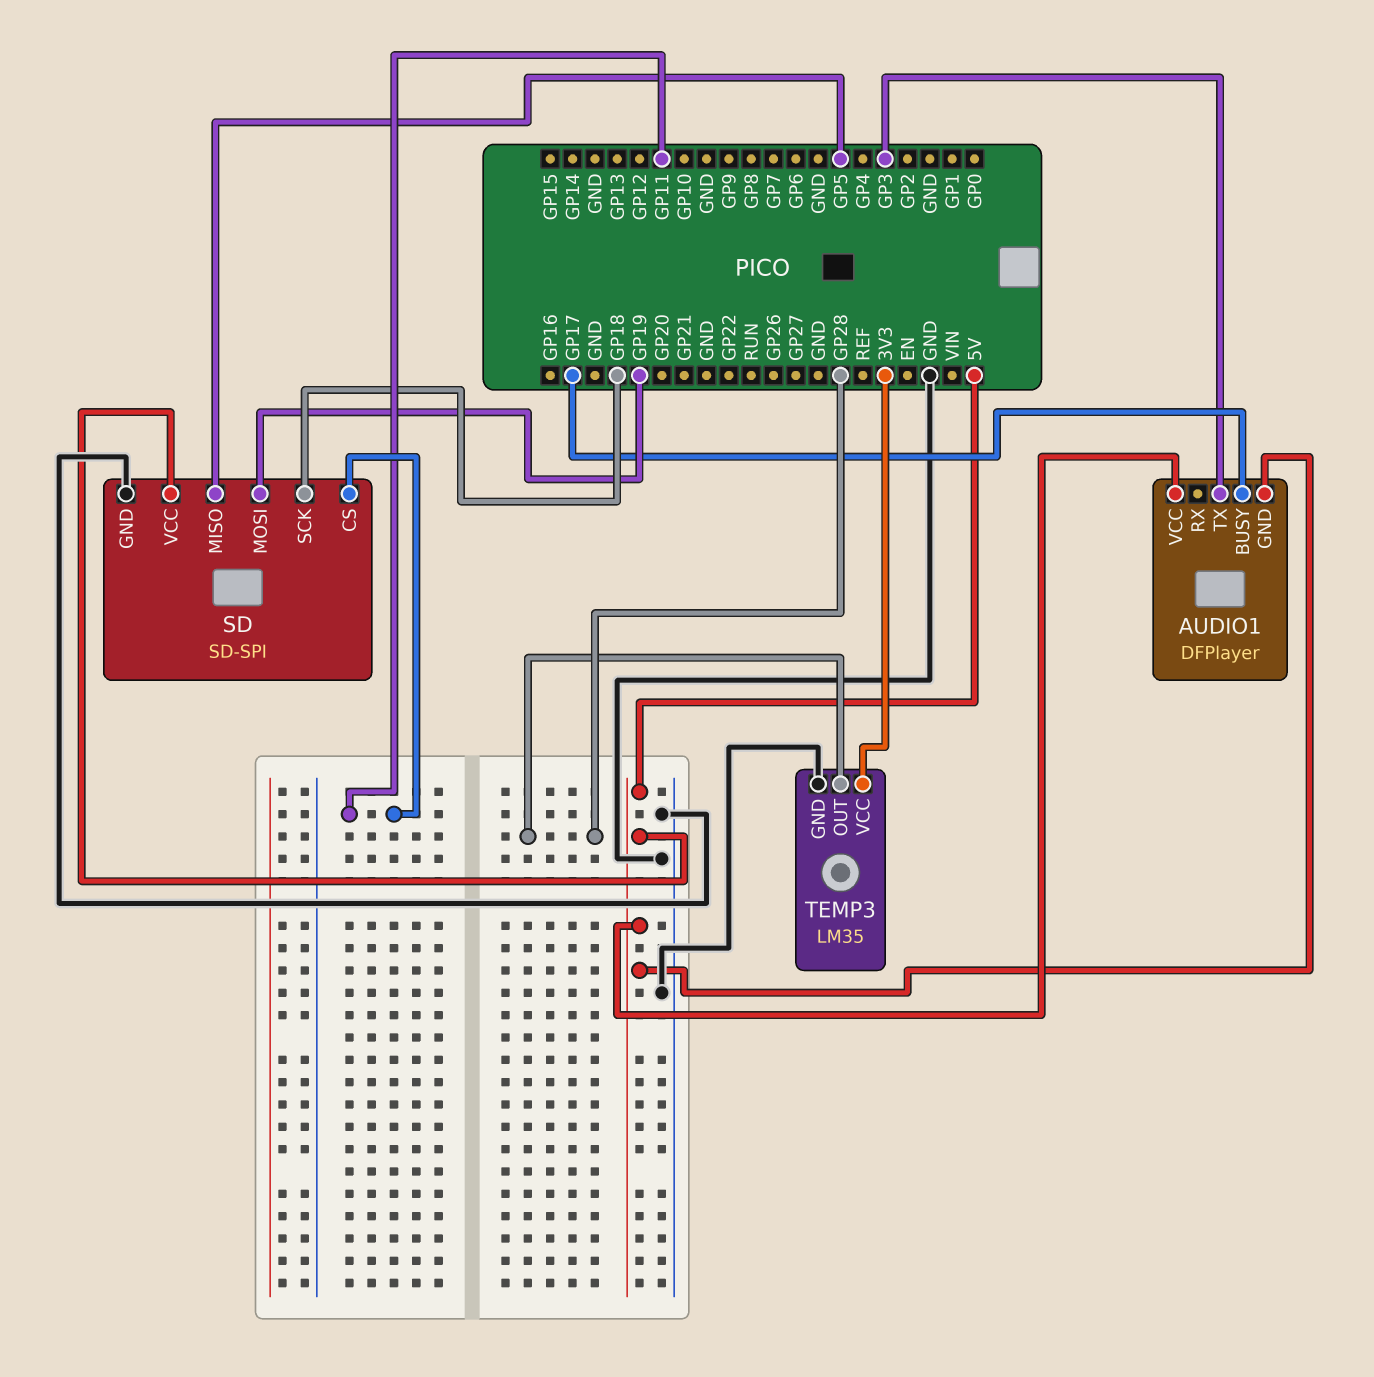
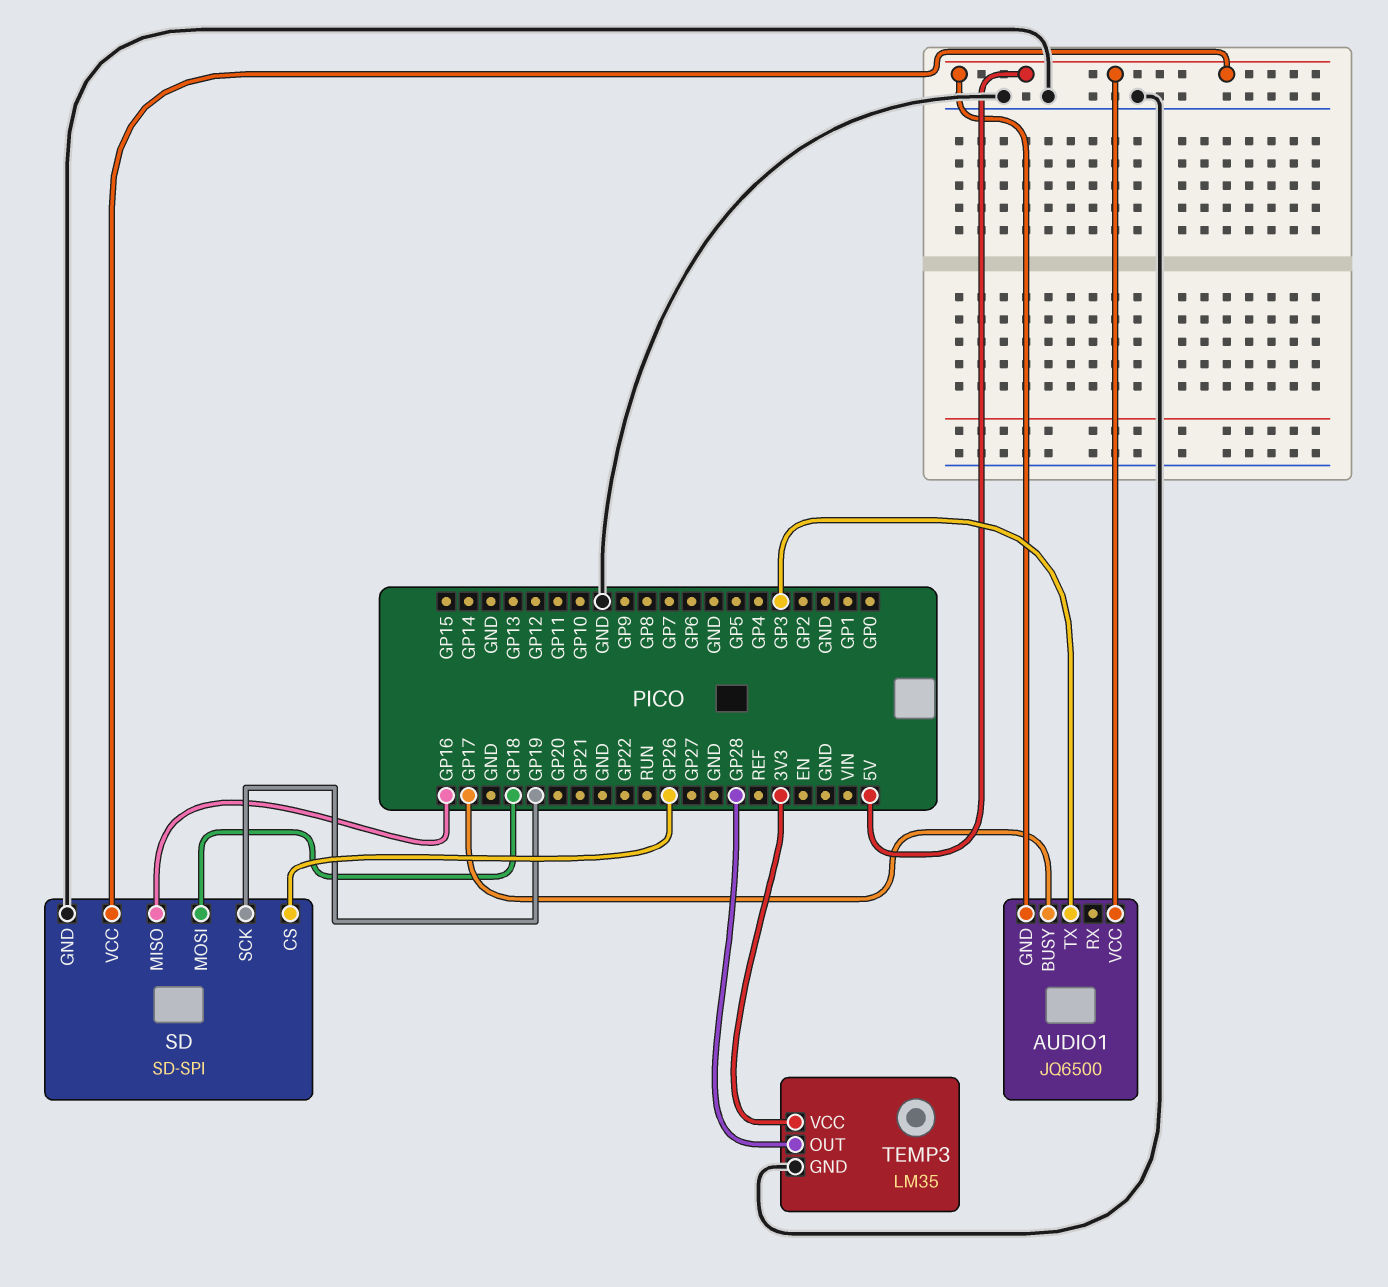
AUDIO1: DFPlayer -> JQ6500
SD pin CS: GP11 -> GP26
SD pin MISO: GP5 -> GP16
SD pin MOSI: GP19 -> GP18
SD pin SCK: GP18 -> GP19

